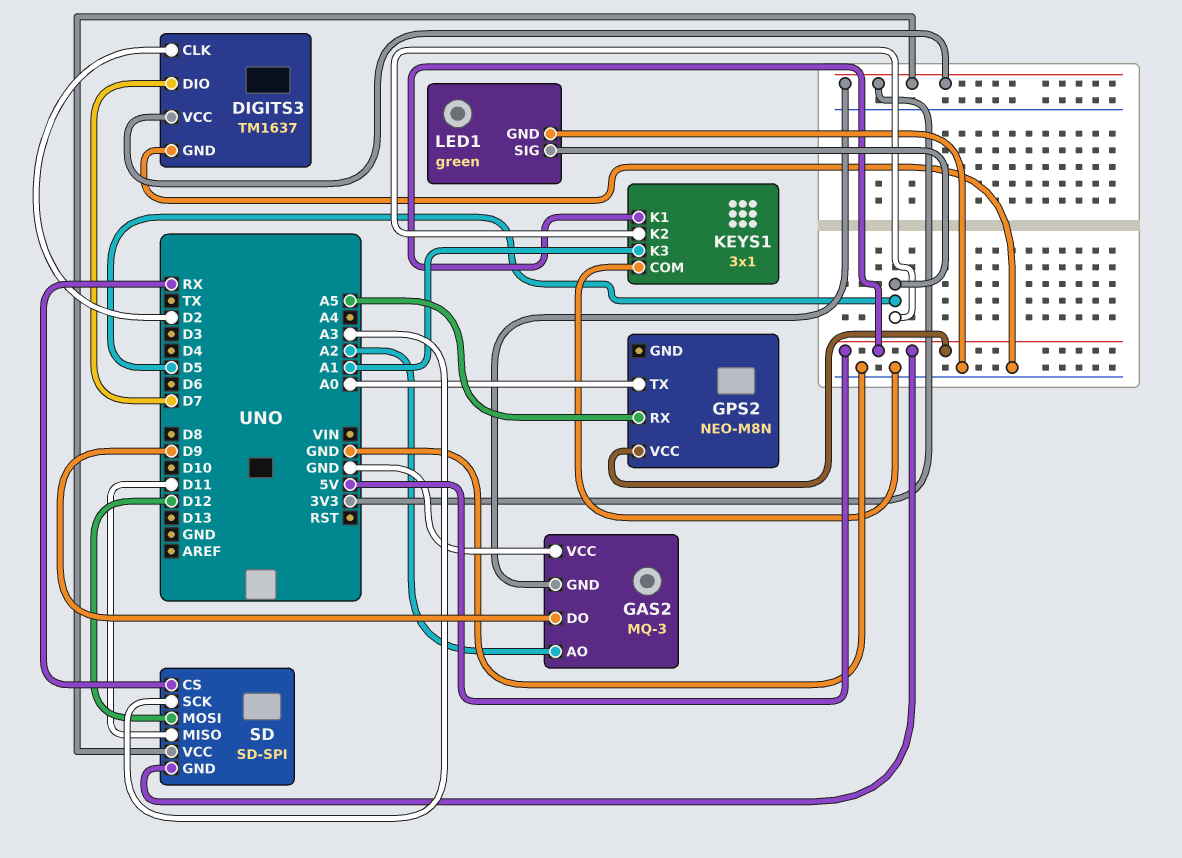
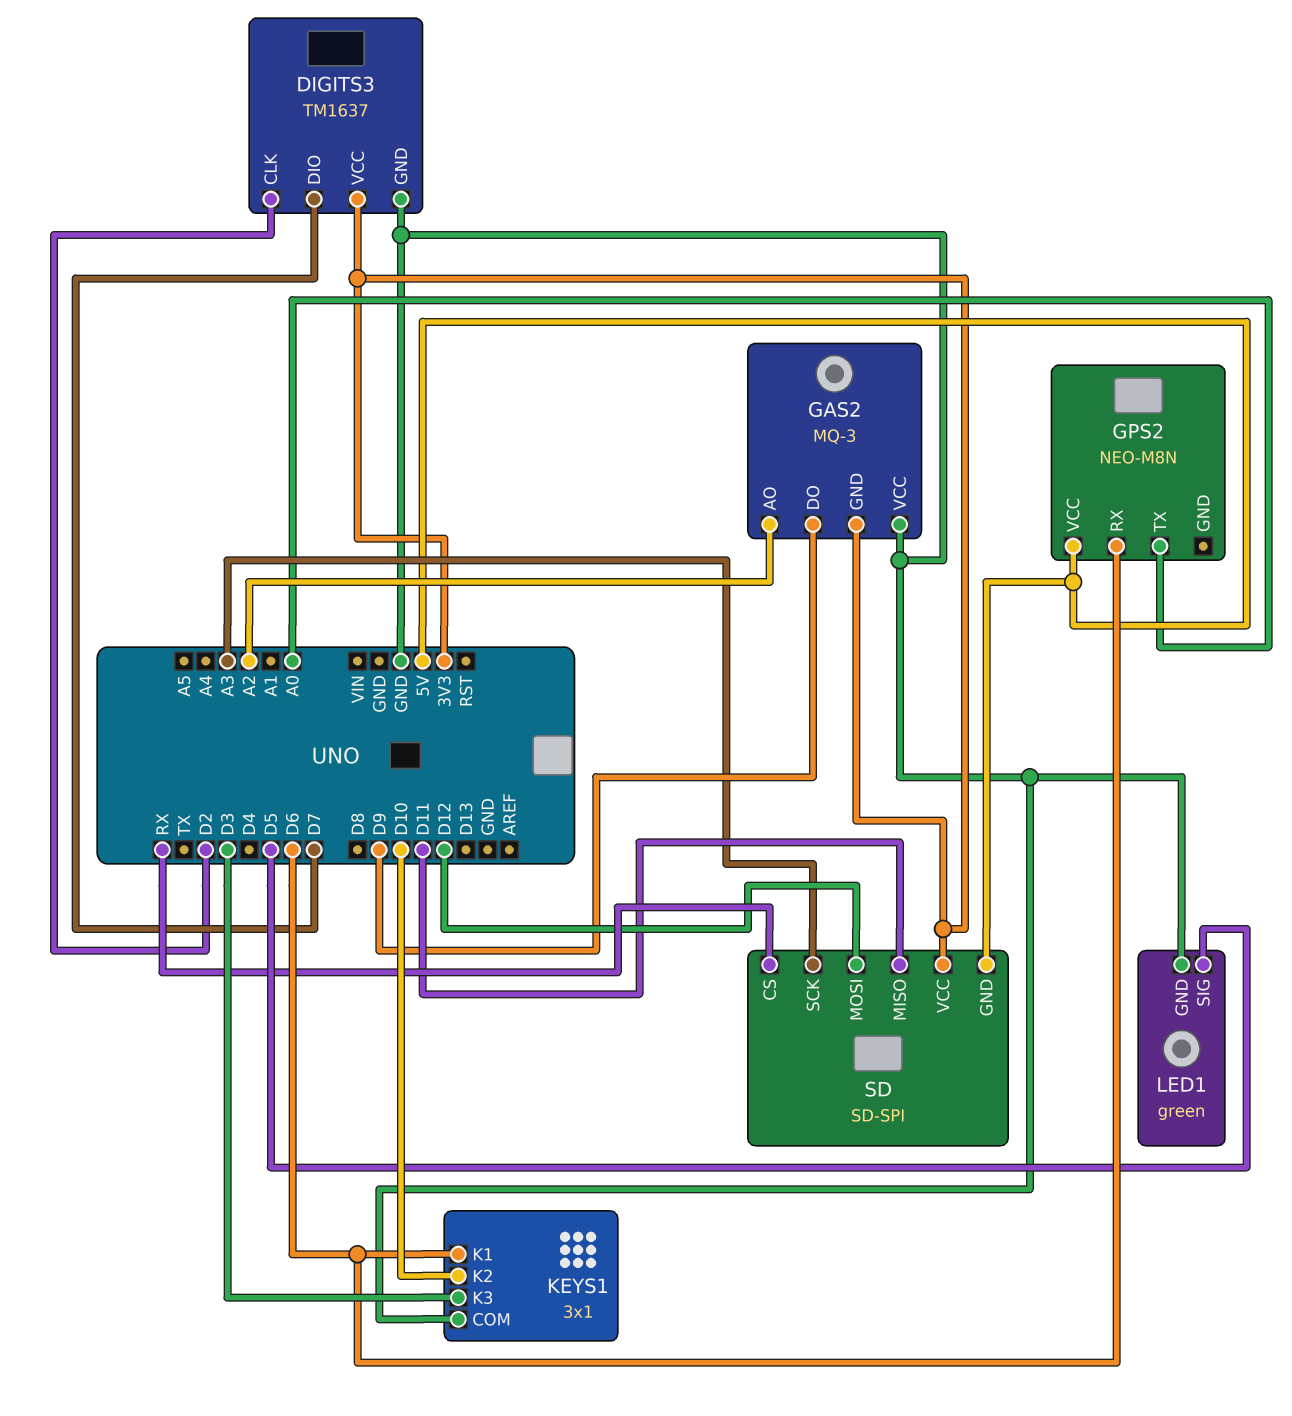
GPS2 pin RX: A5 -> D6
KEYS1 pin K1: 5V -> D6
KEYS1 pin K2: D5 -> D10
KEYS1 pin K3: A1 -> D3

